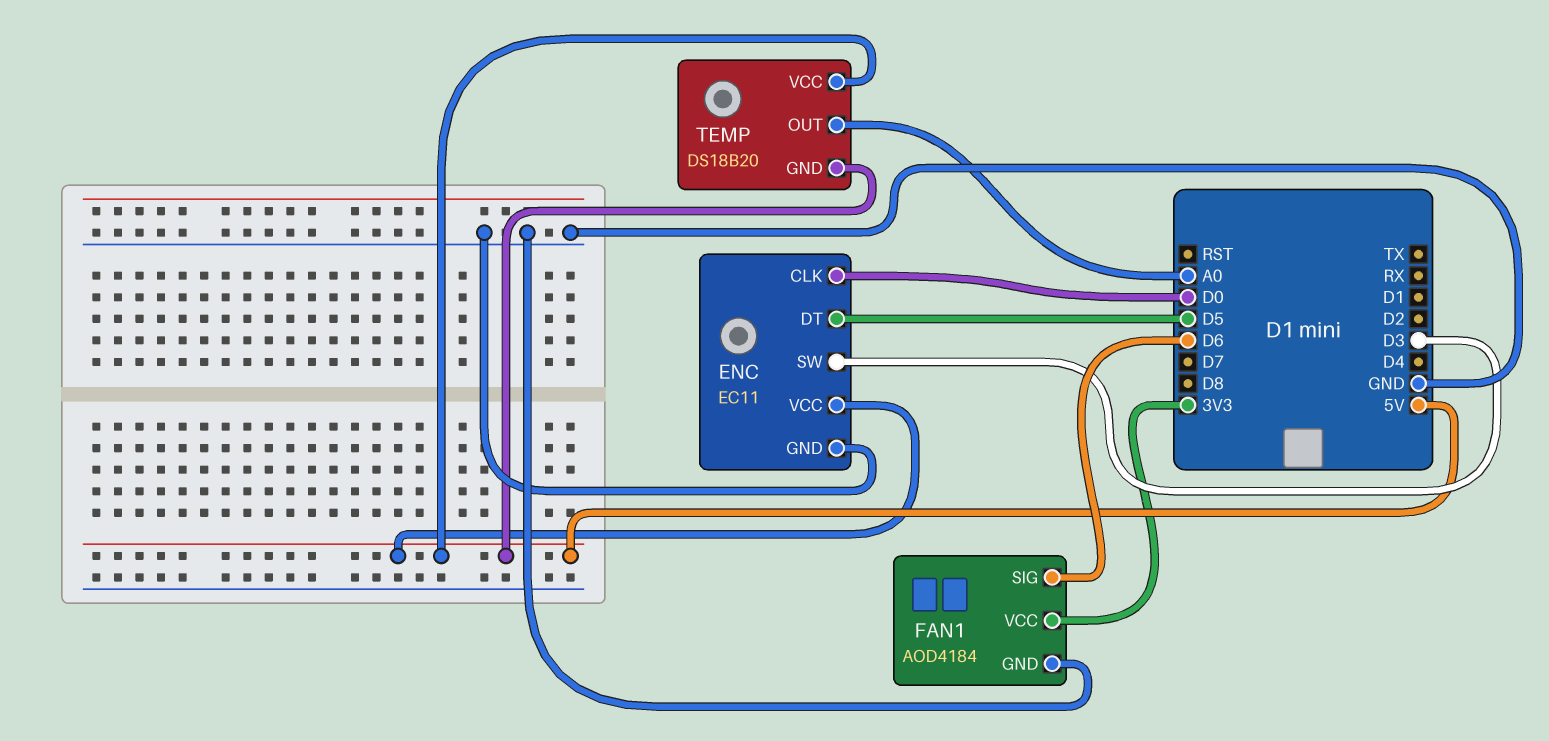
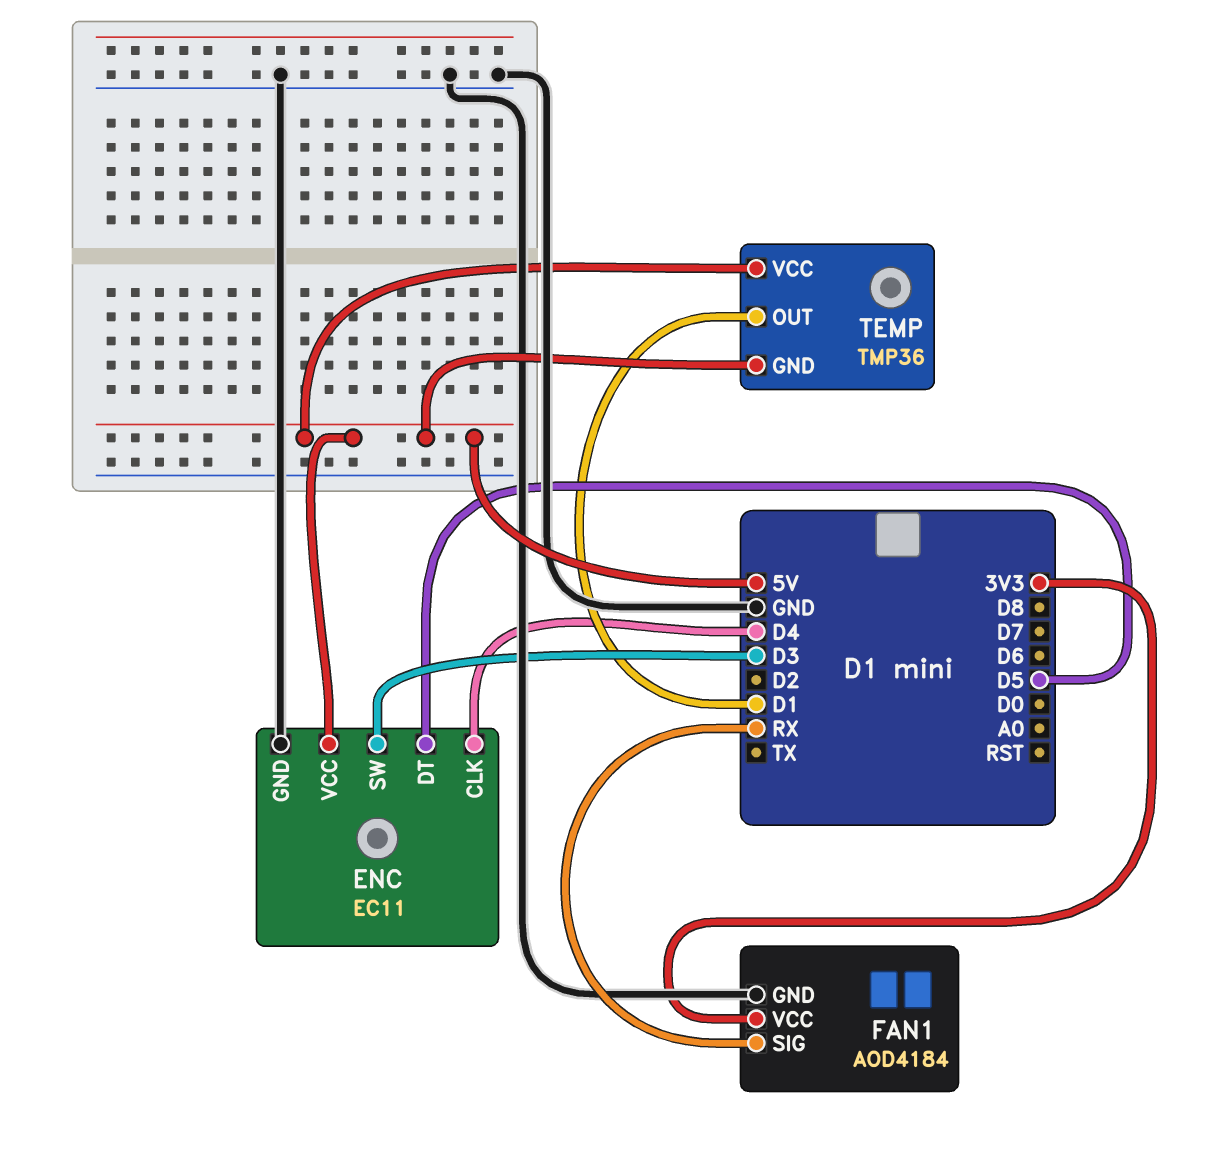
ENC pin CLK: D0 -> D4
FAN1 pin SIG: D6 -> RX
TEMP: DS18B20 -> TMP36
TEMP pin OUT: A0 -> D1

